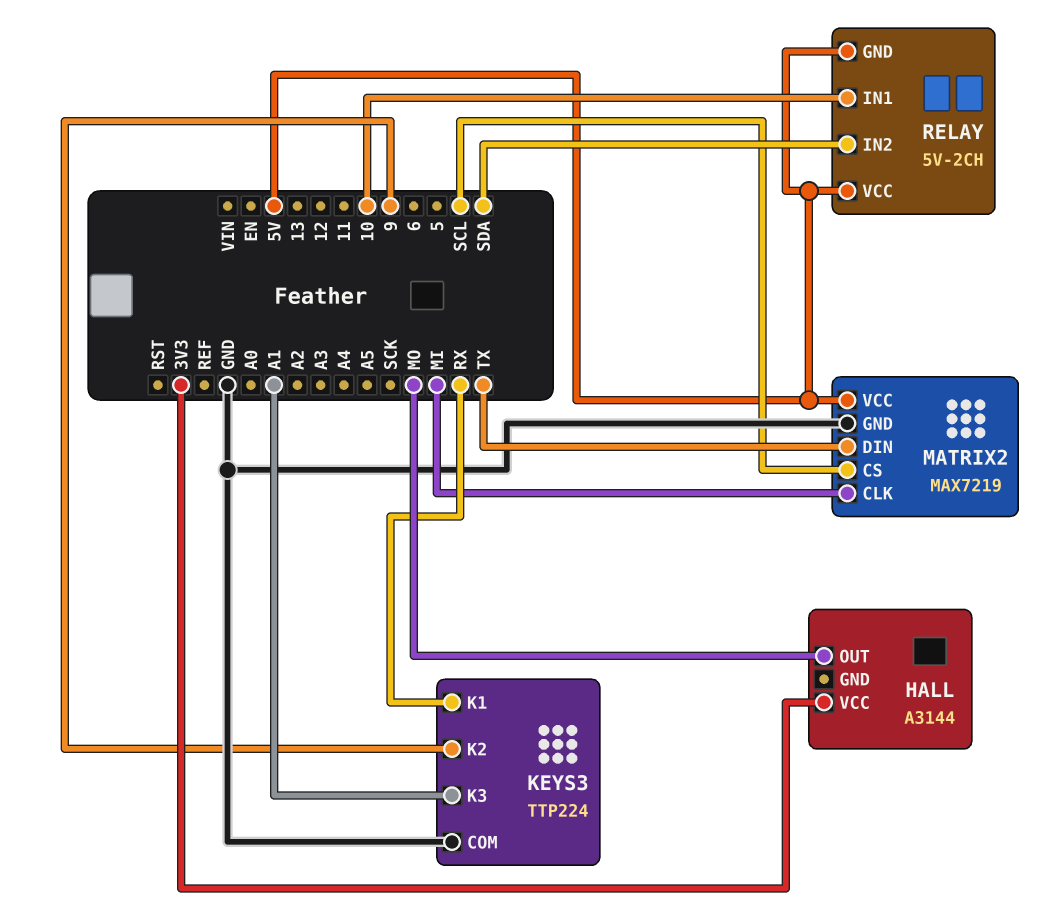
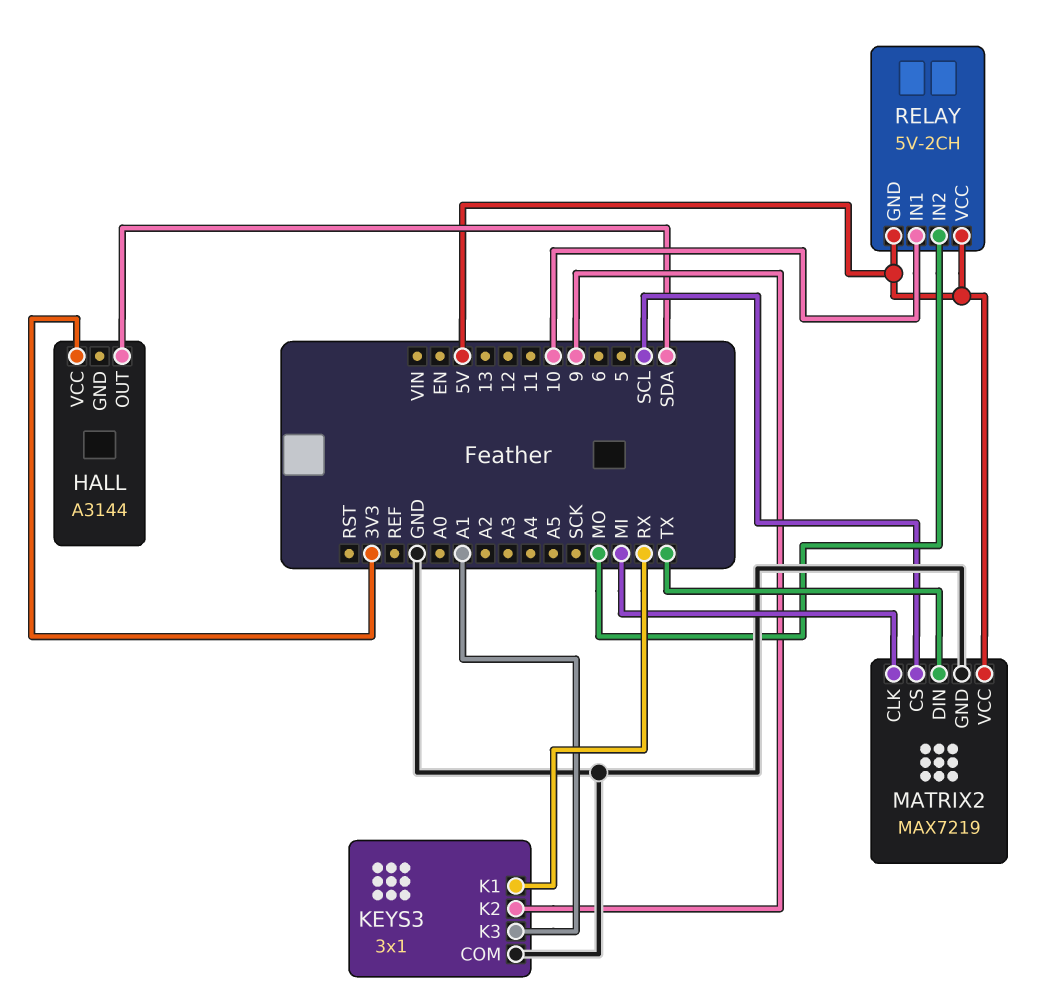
HALL pin OUT: MO -> SDA
KEYS3: TTP224 -> 3x1
RELAY pin IN2: SDA -> MO

